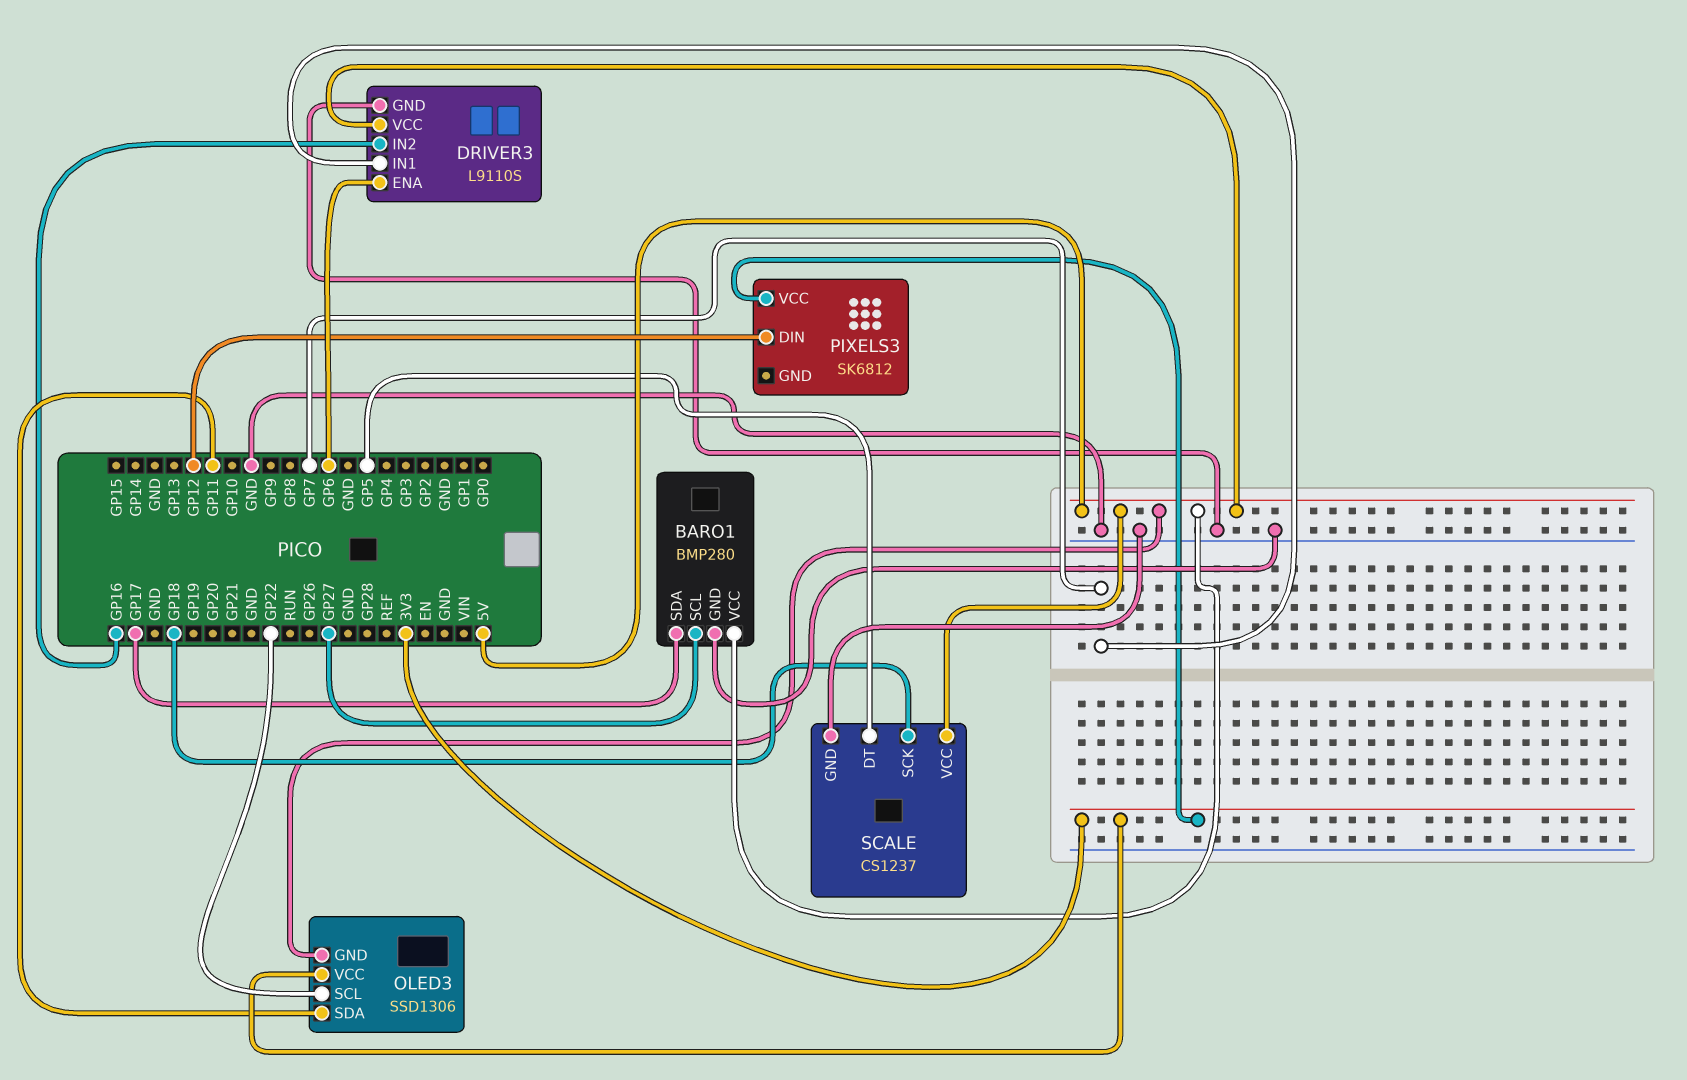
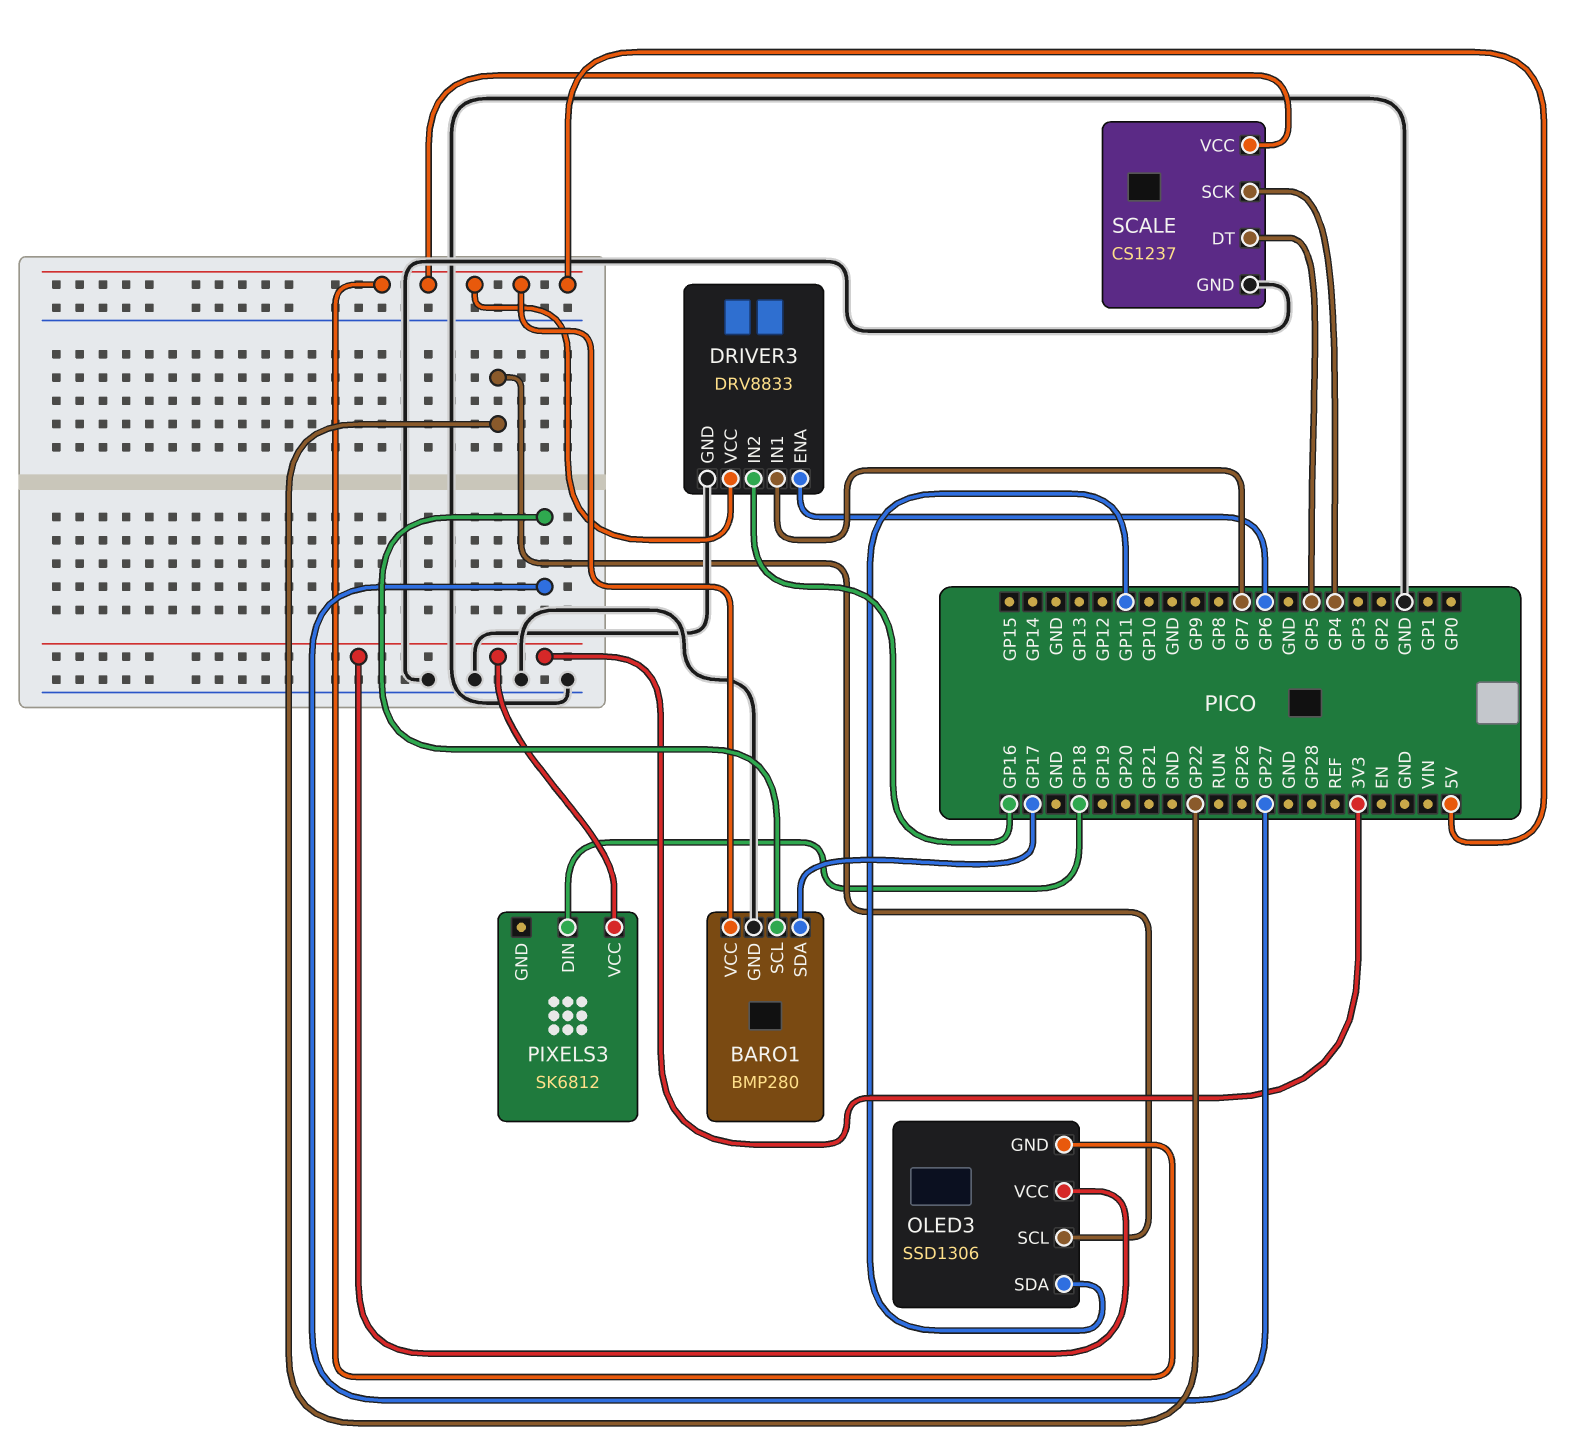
DRIVER3: L9110S -> DRV8833
PIXELS3 pin DIN: GP12 -> GP18
SCALE pin SCK: GP18 -> GP4

